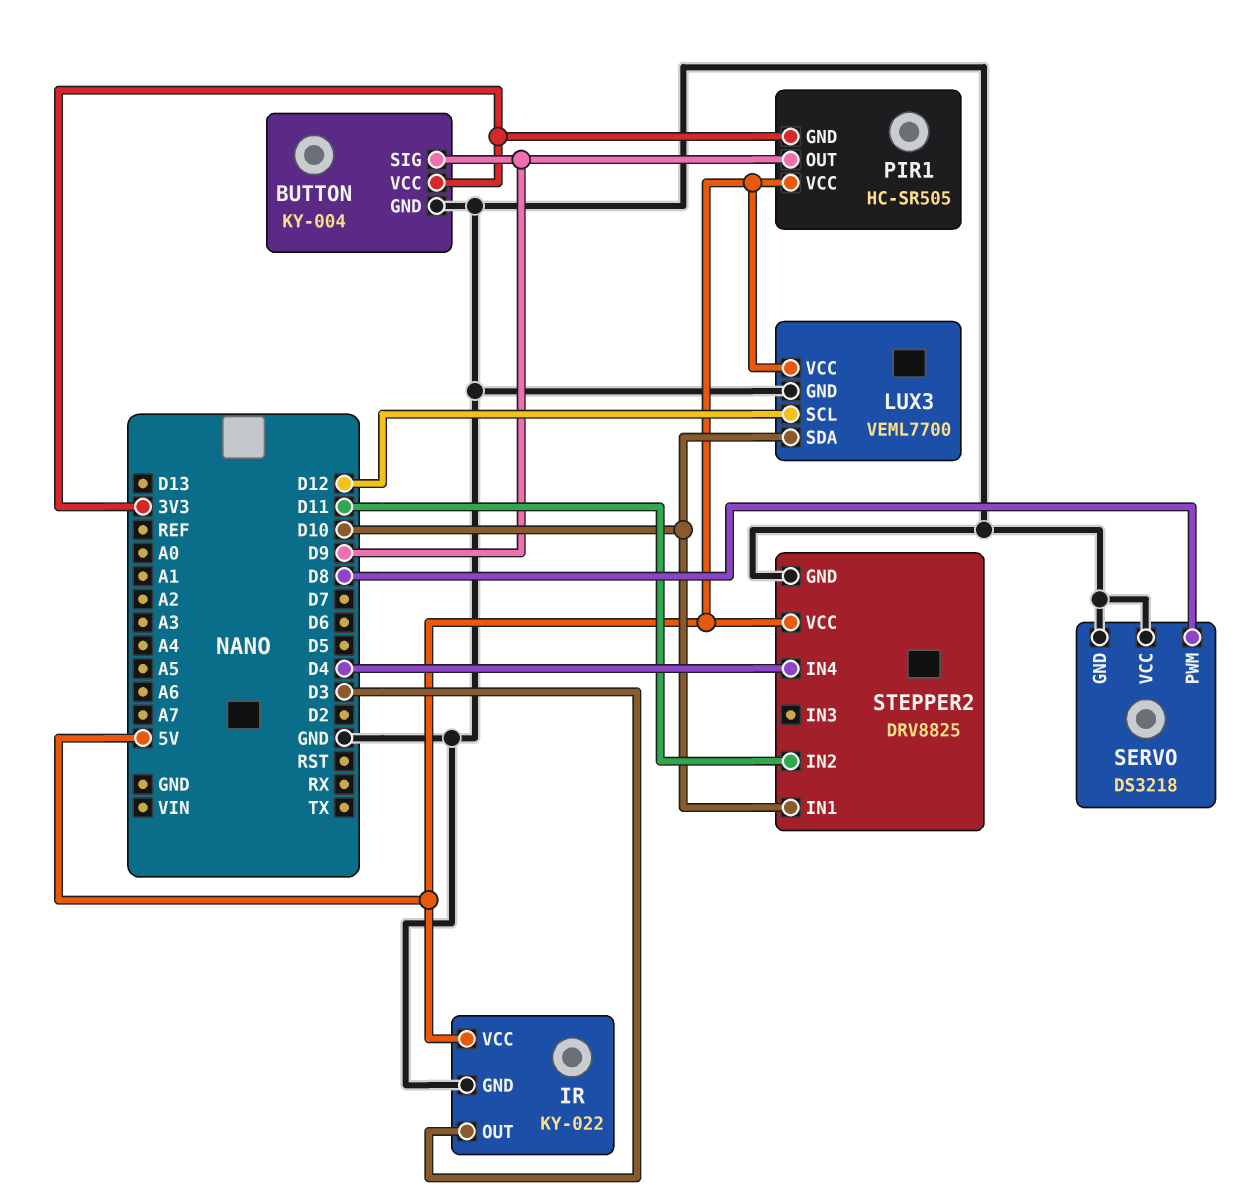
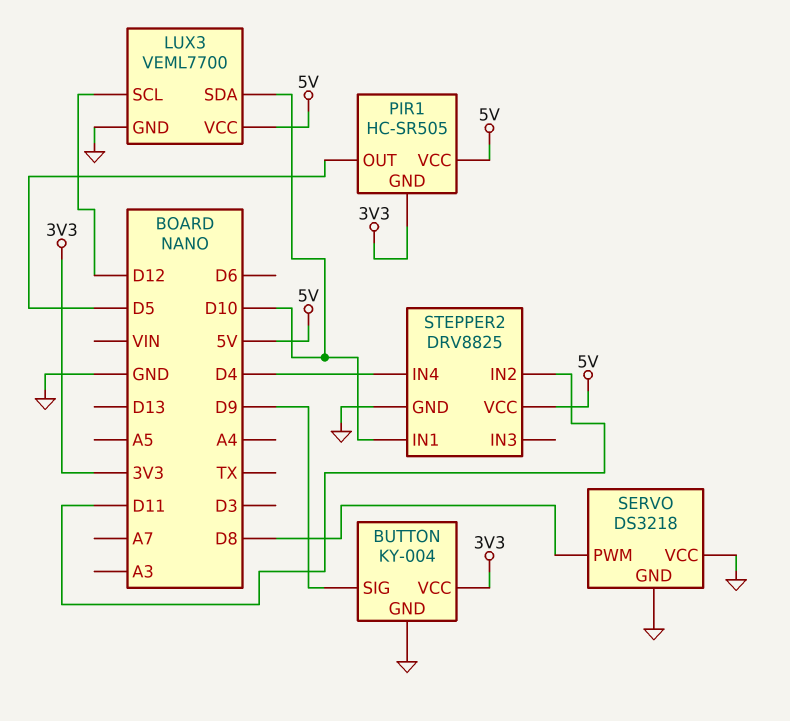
IR: KY-022 -> none
IR pin GND: GND -> none
IR pin OUT: D3 -> none
IR pin VCC: 5V -> none
PIR1 pin OUT: D9 -> D5

